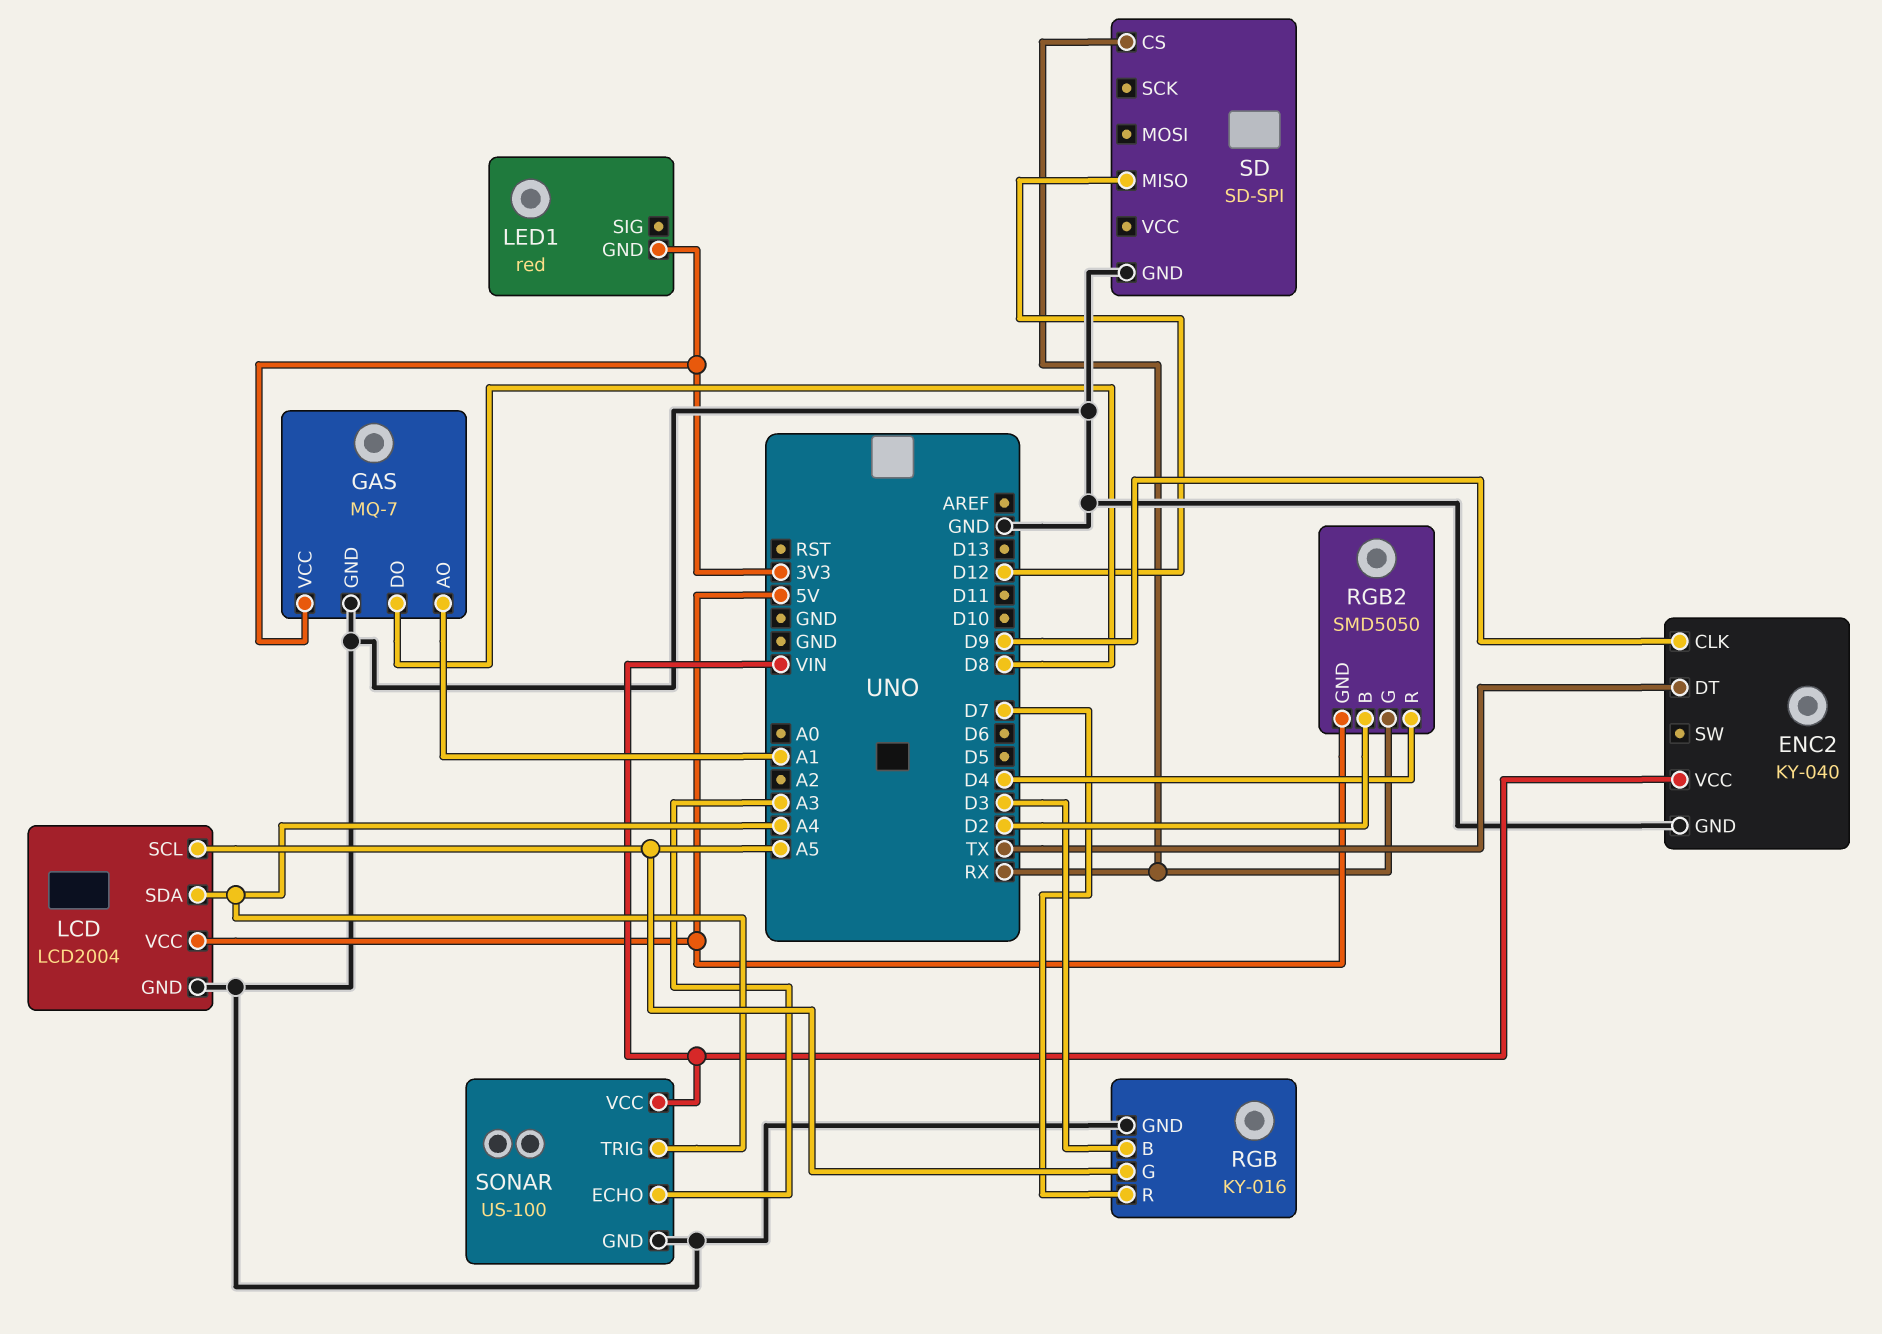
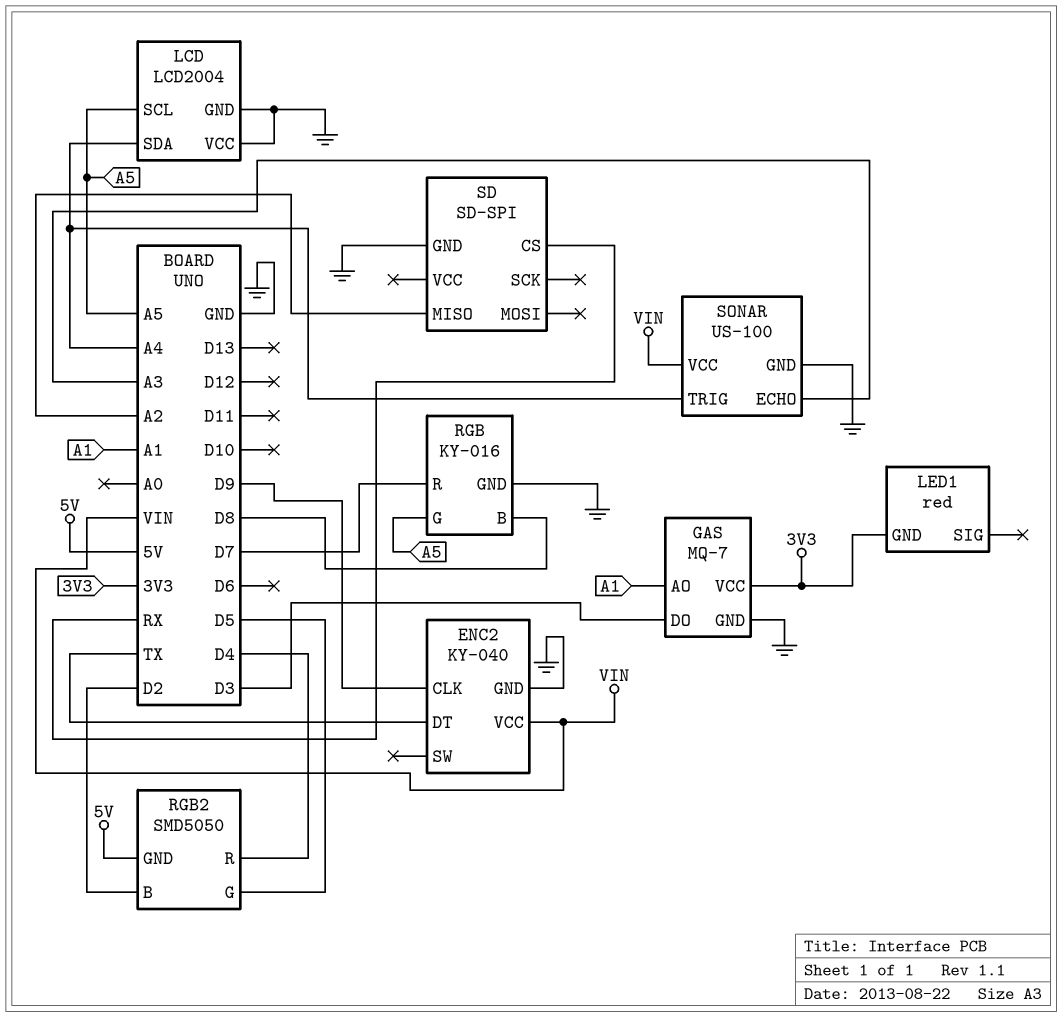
GAS pin DO: D8 -> D3
LCD pin VCC: 5V -> GND
RGB pin B: D3 -> D8
RGB2 pin G: RX -> D5
SD pin MISO: D12 -> A2

